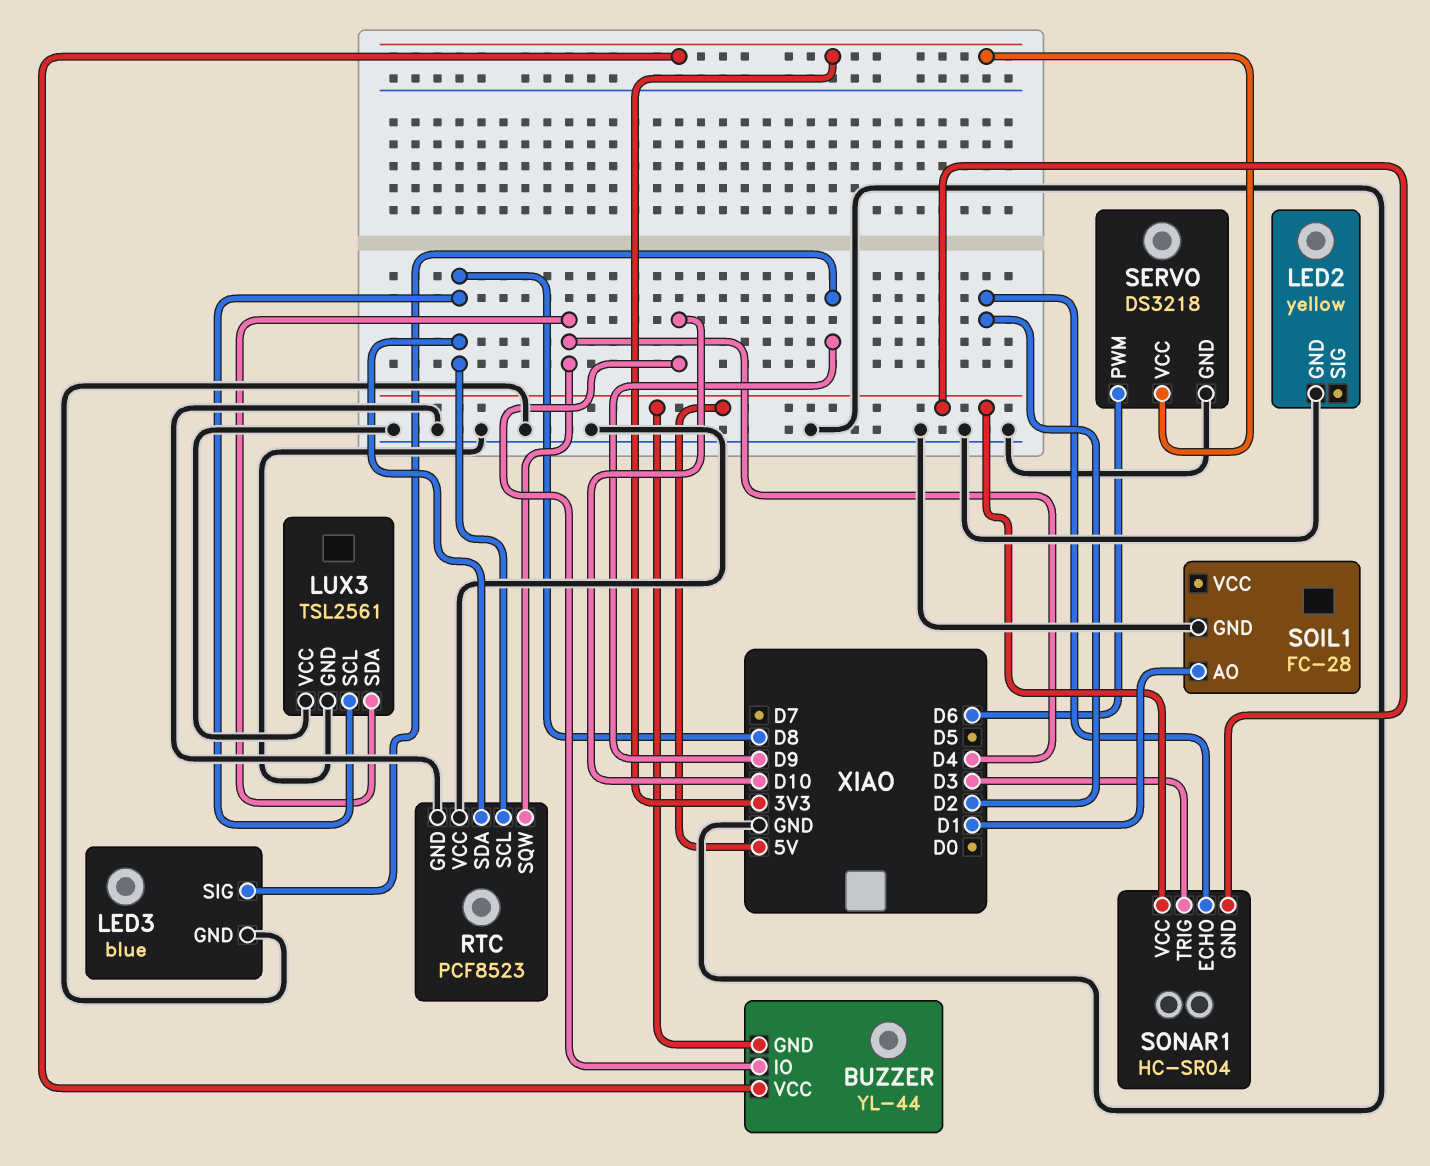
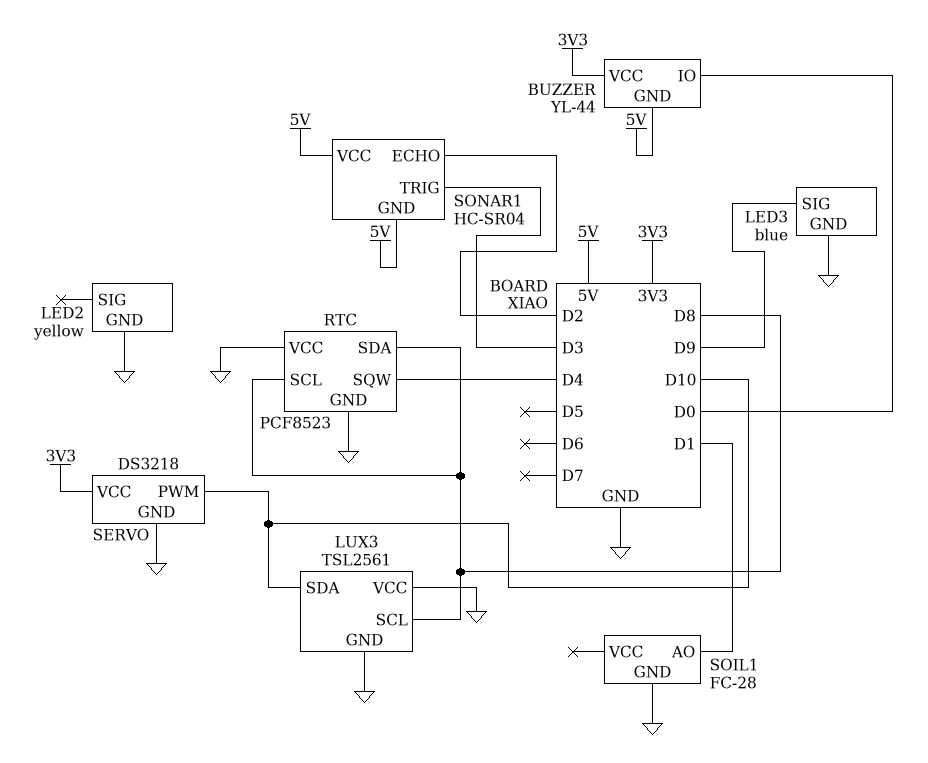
BUZZER pin IO: D10 -> D0
LUX3 pin SDA: D4 -> D10
SERVO pin PWM: D6 -> D10

